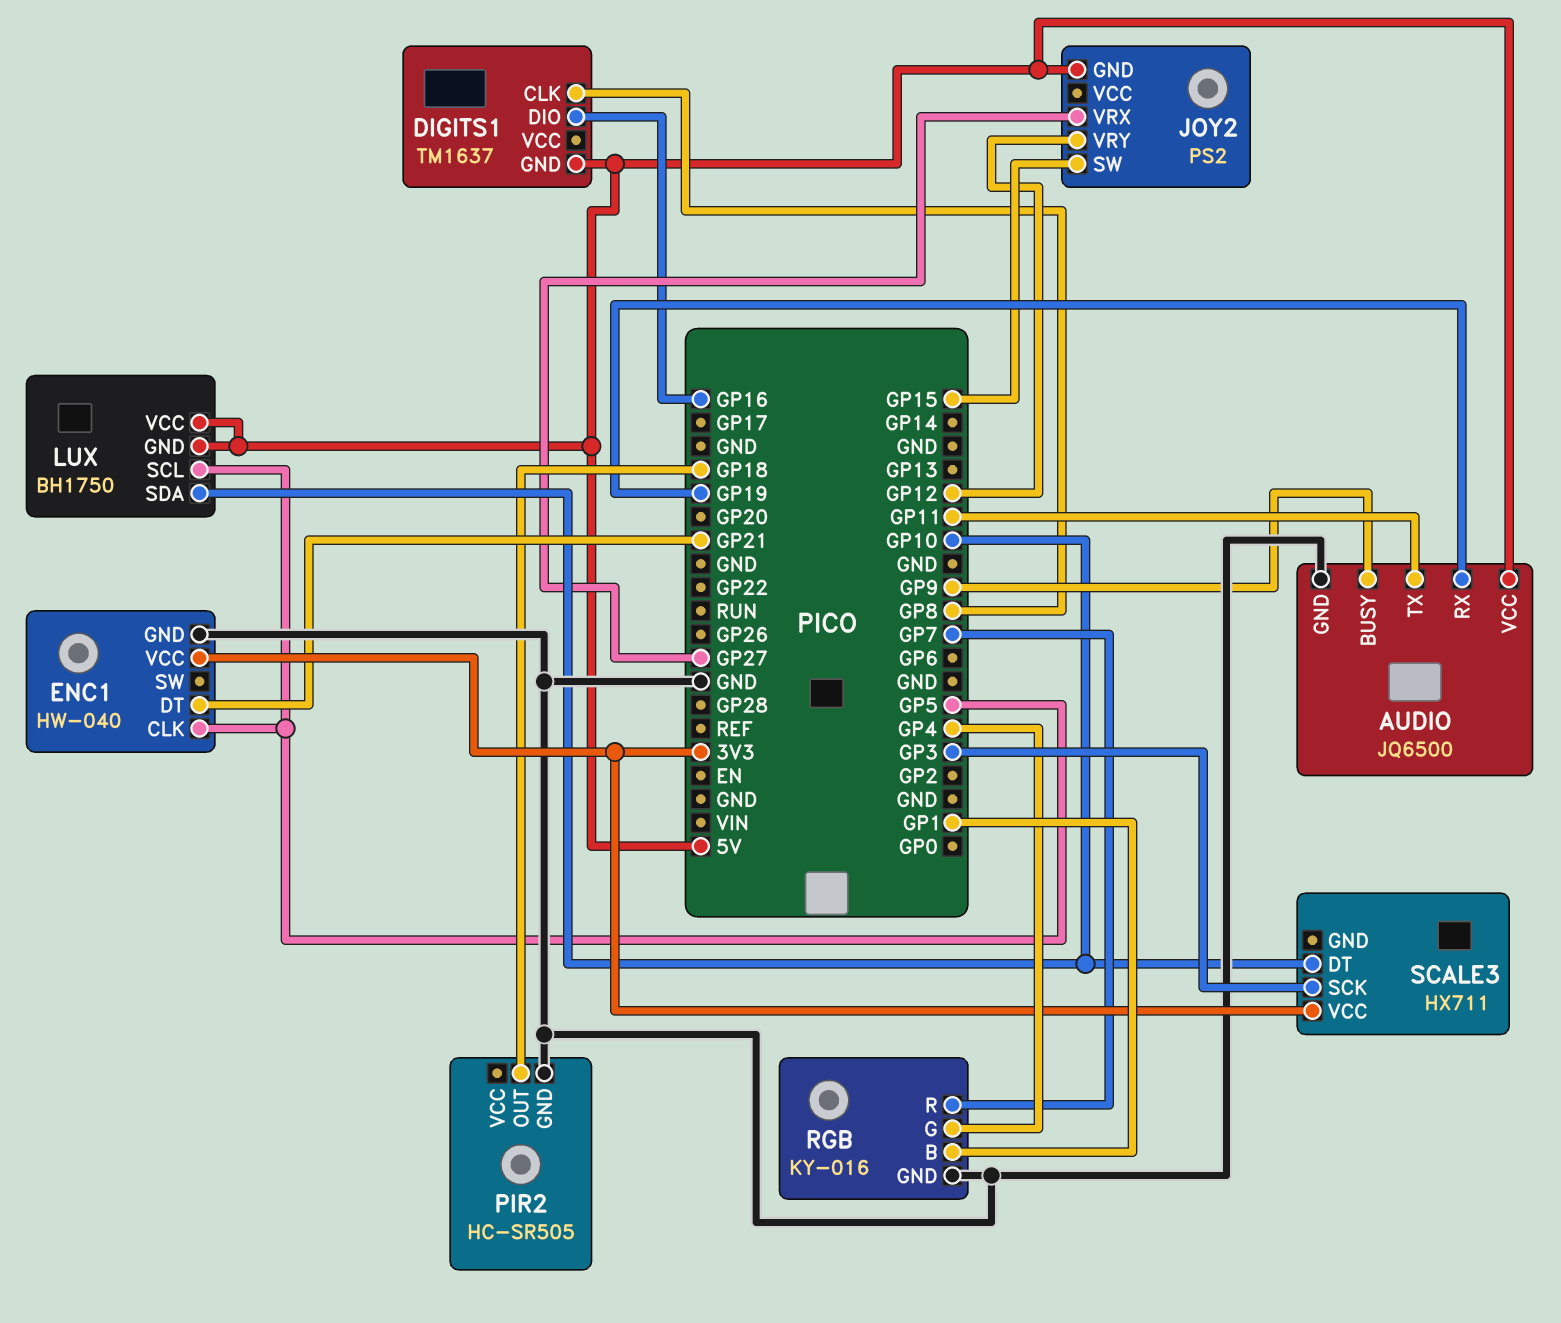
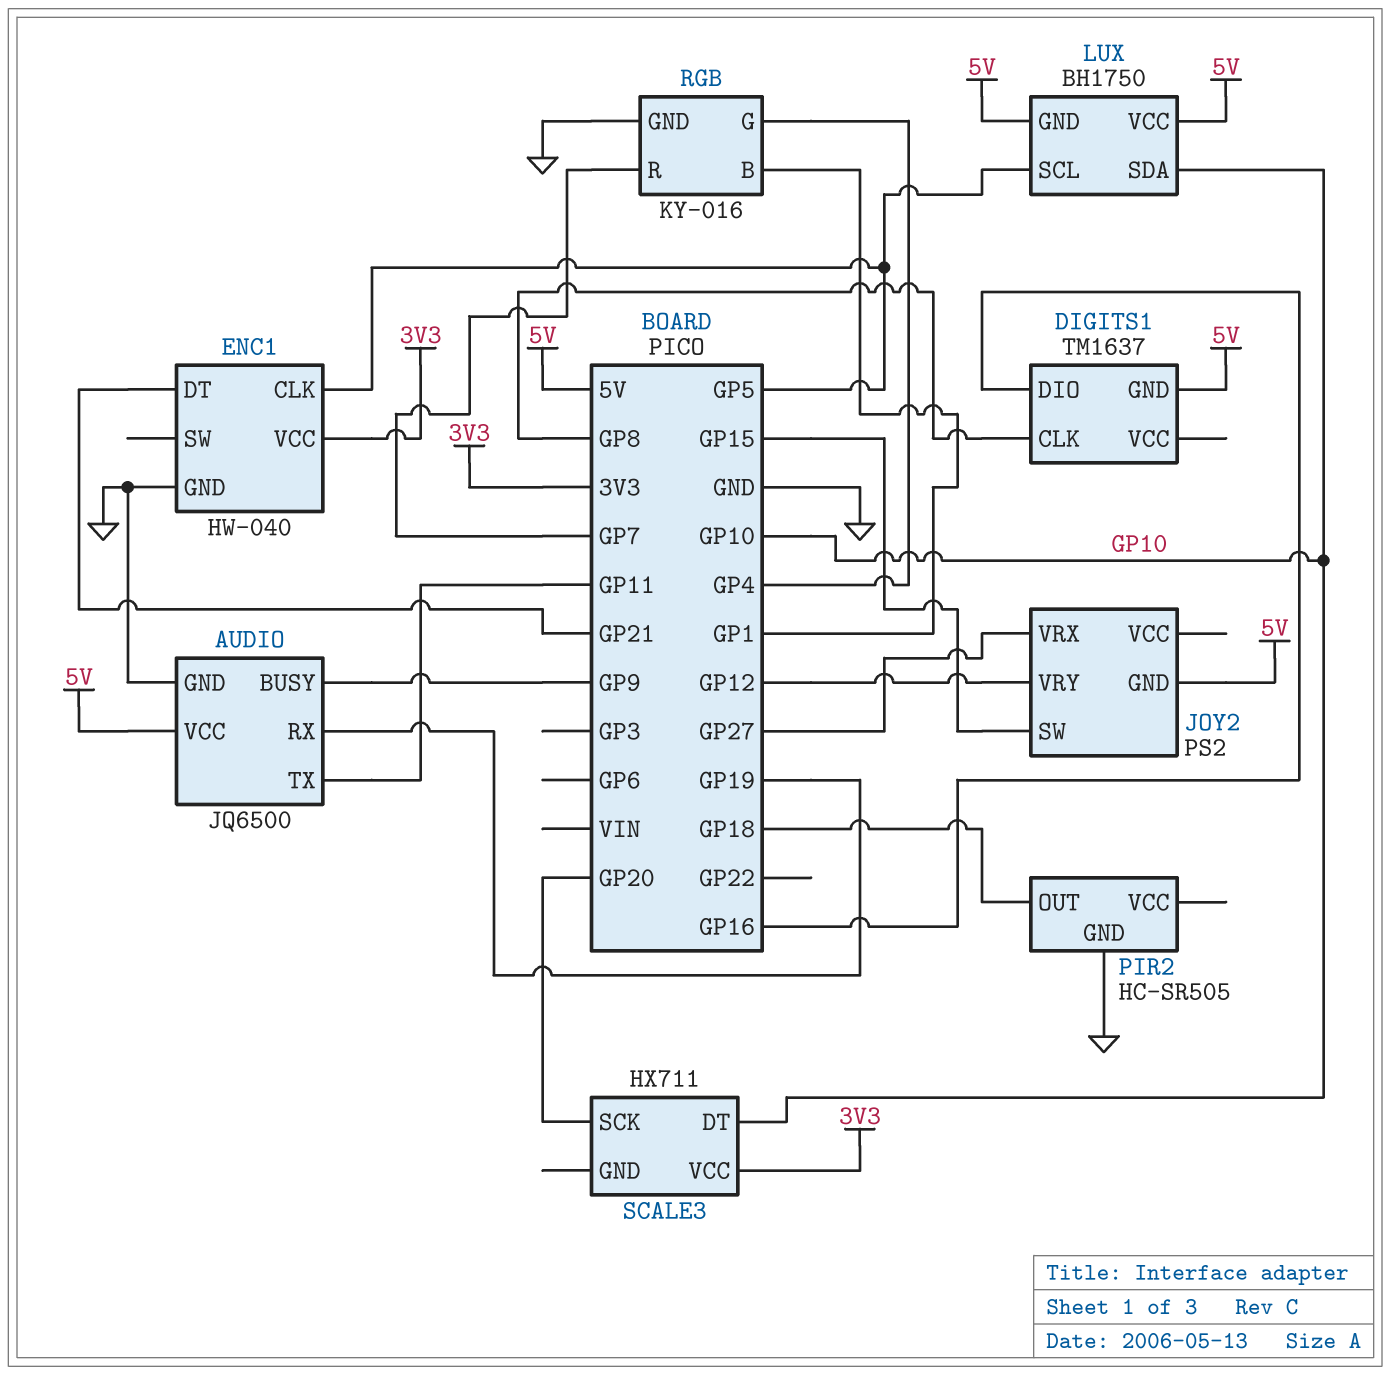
SCALE3 pin SCK: GP3 -> GP20

